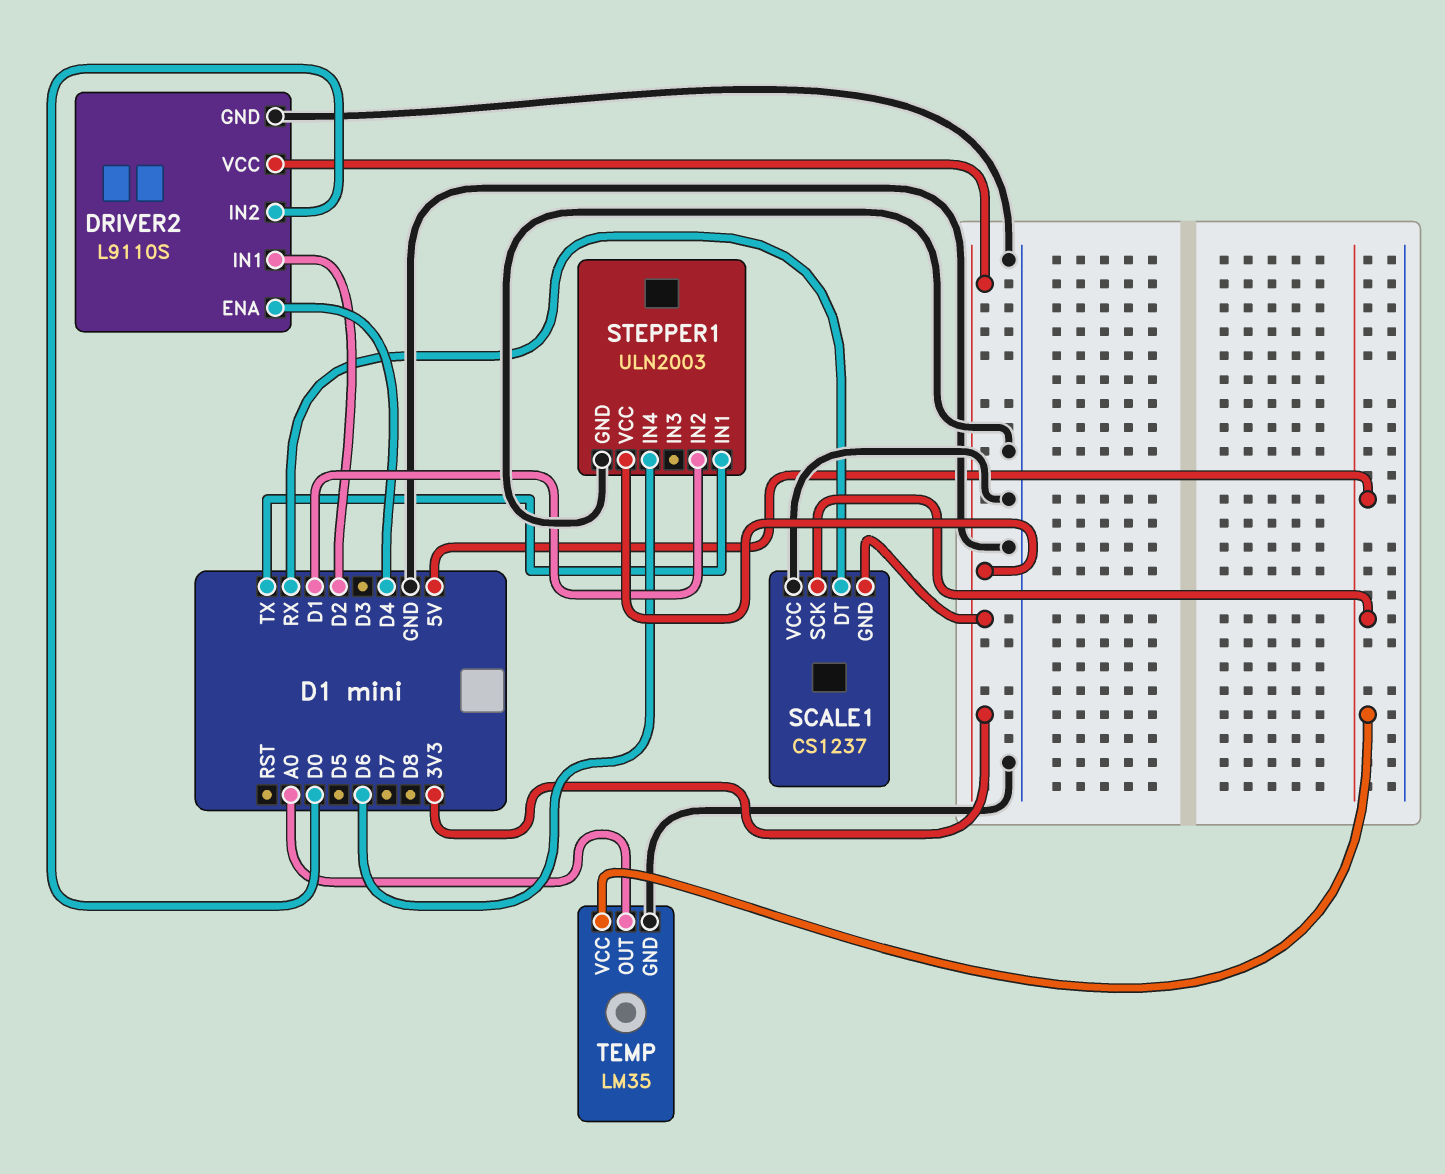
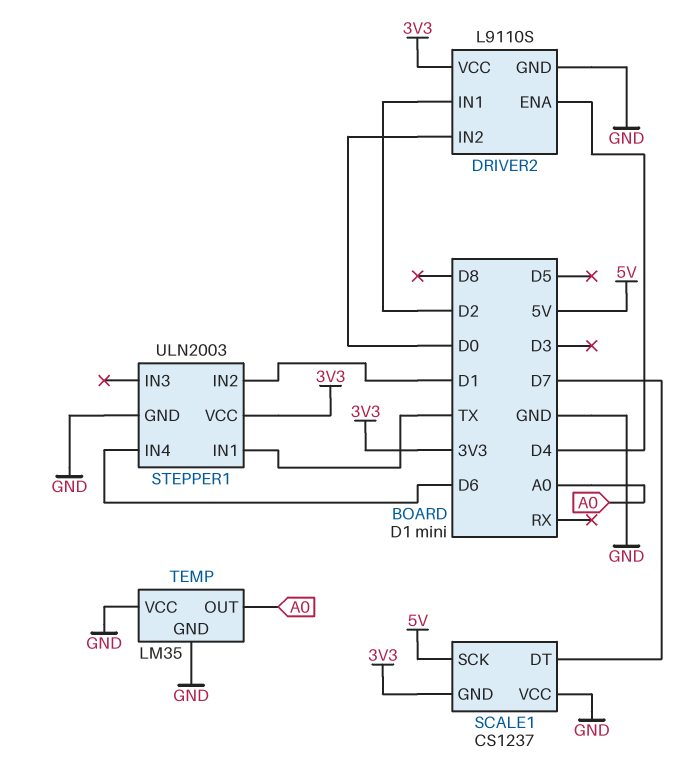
SCALE1 pin DT: RX -> D7
TEMP pin VCC: 5V -> GND

